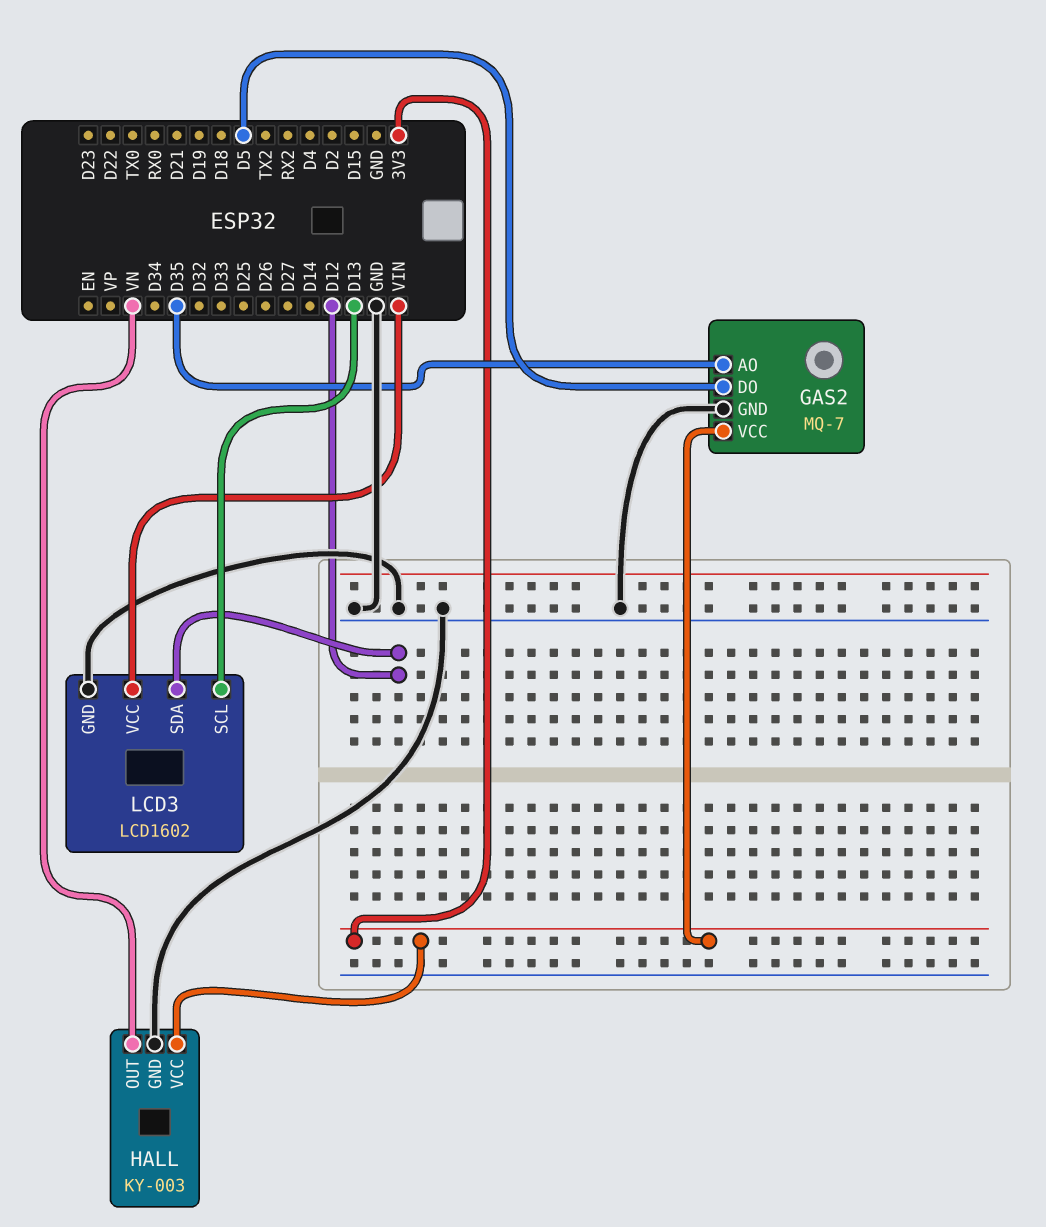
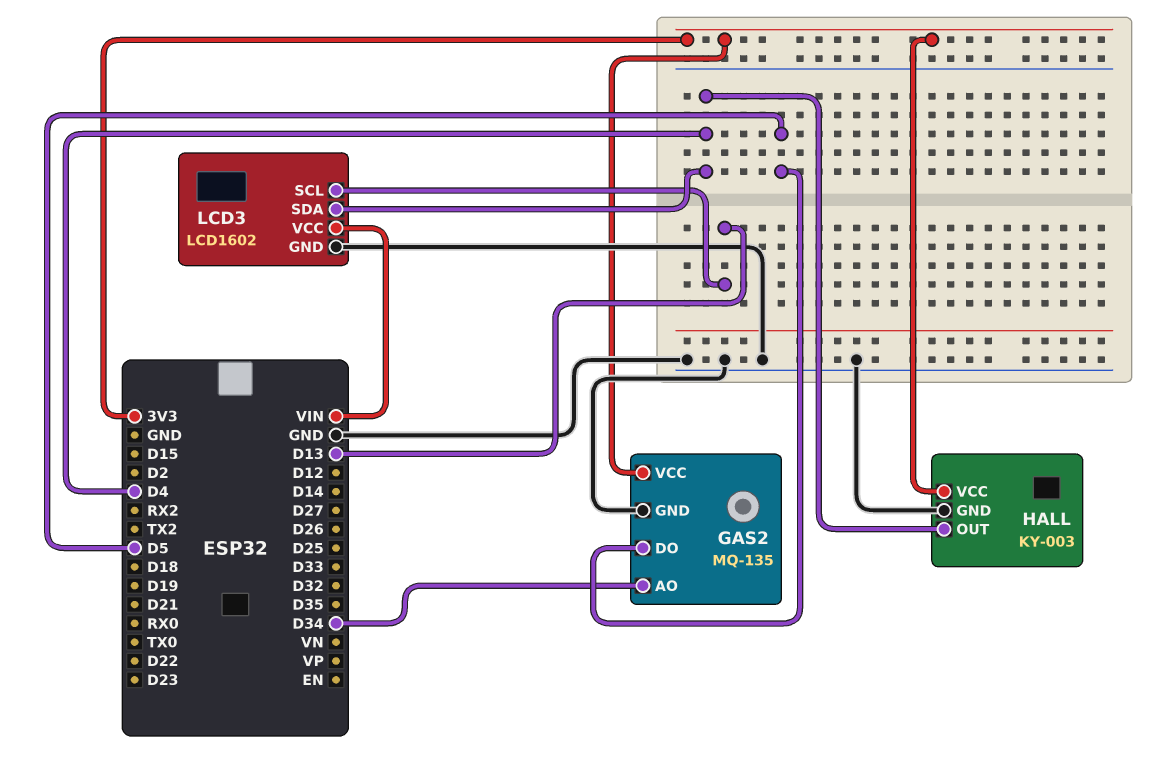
GAS2: MQ-7 -> MQ-135
GAS2 pin AO: D35 -> D34
HALL pin OUT: VN -> D4
LCD3 pin SDA: D12 -> D4

